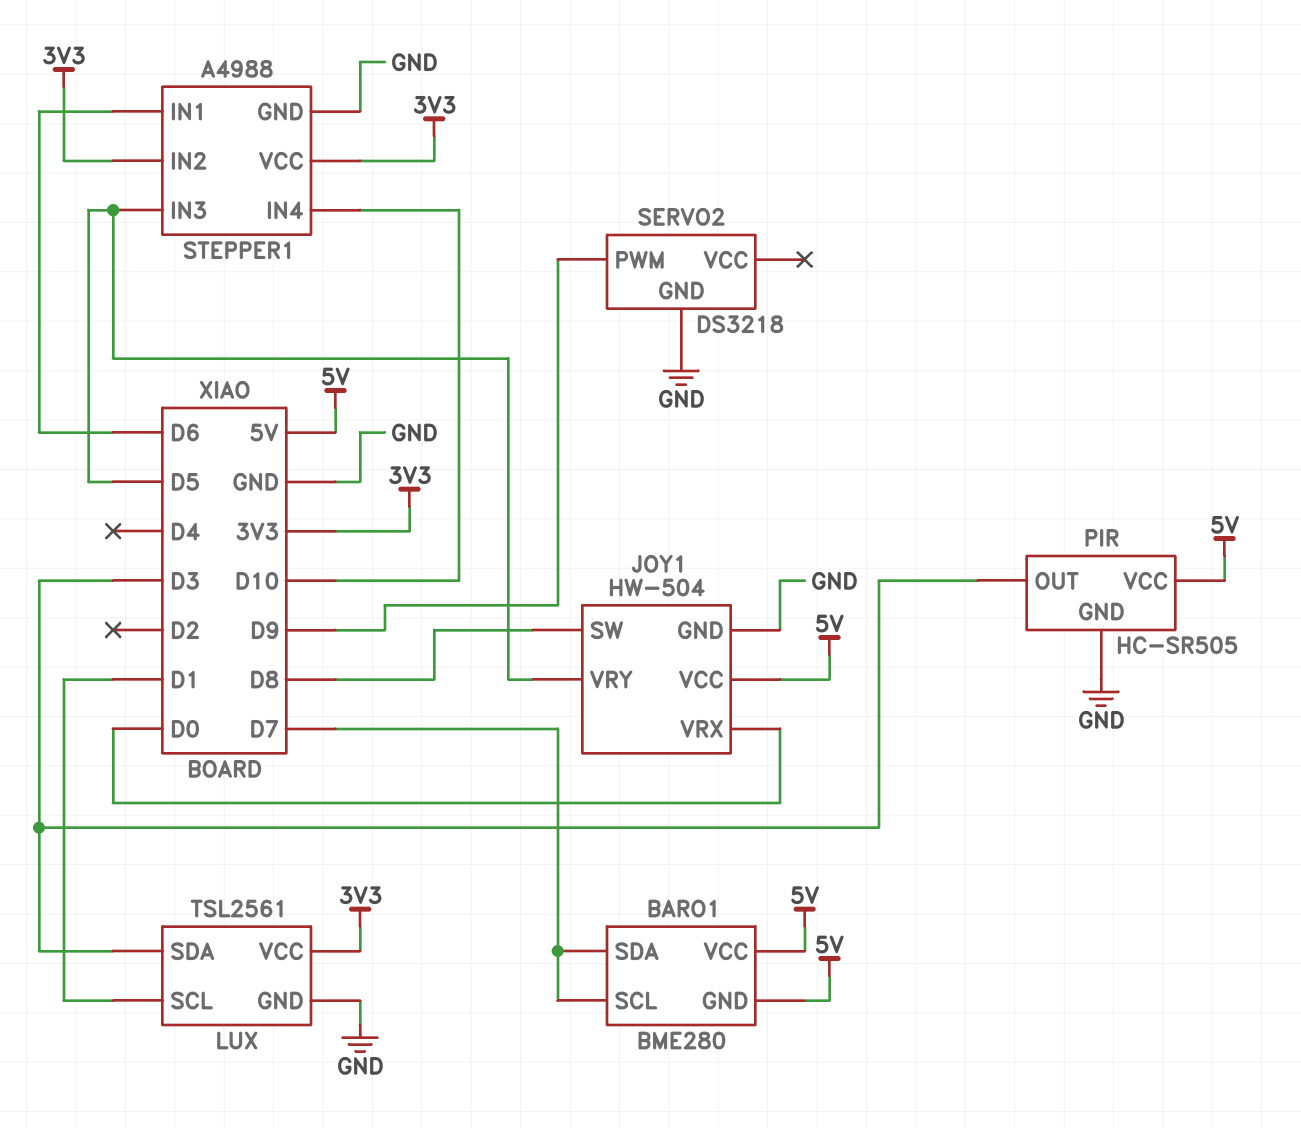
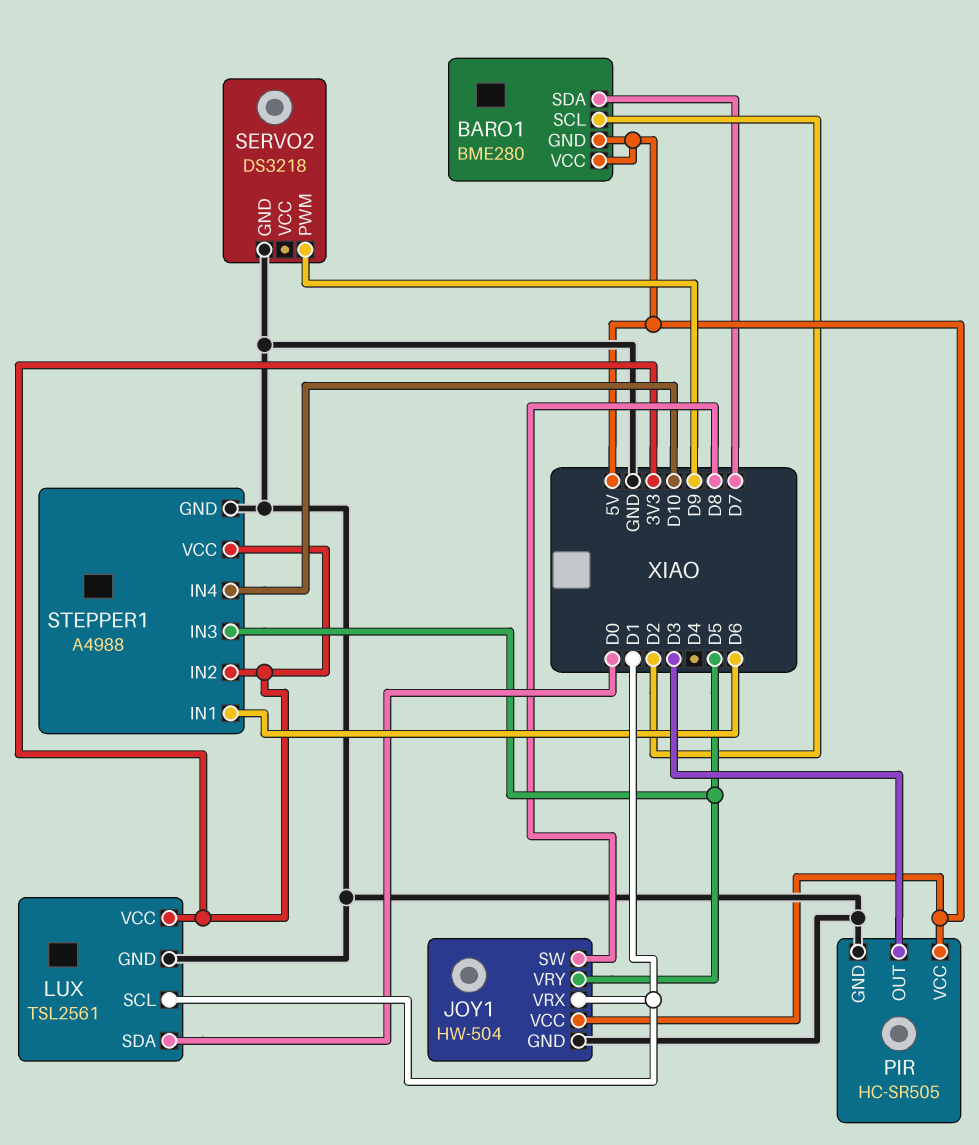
BARO1 pin SCL: D7 -> D2
JOY1 pin VRX: D0 -> D1
LUX pin SDA: D3 -> D0

